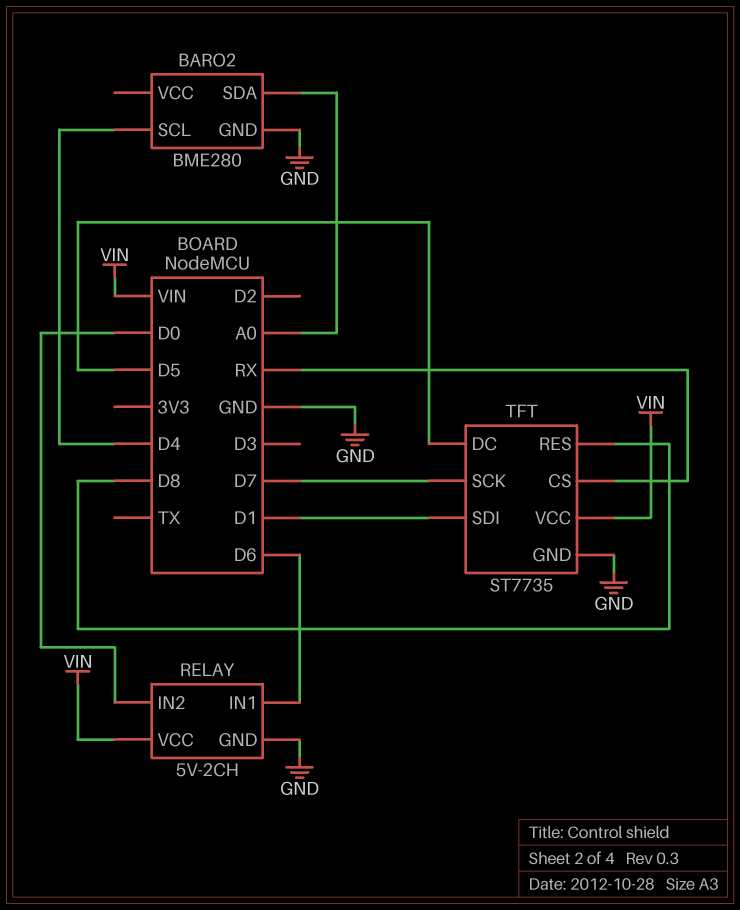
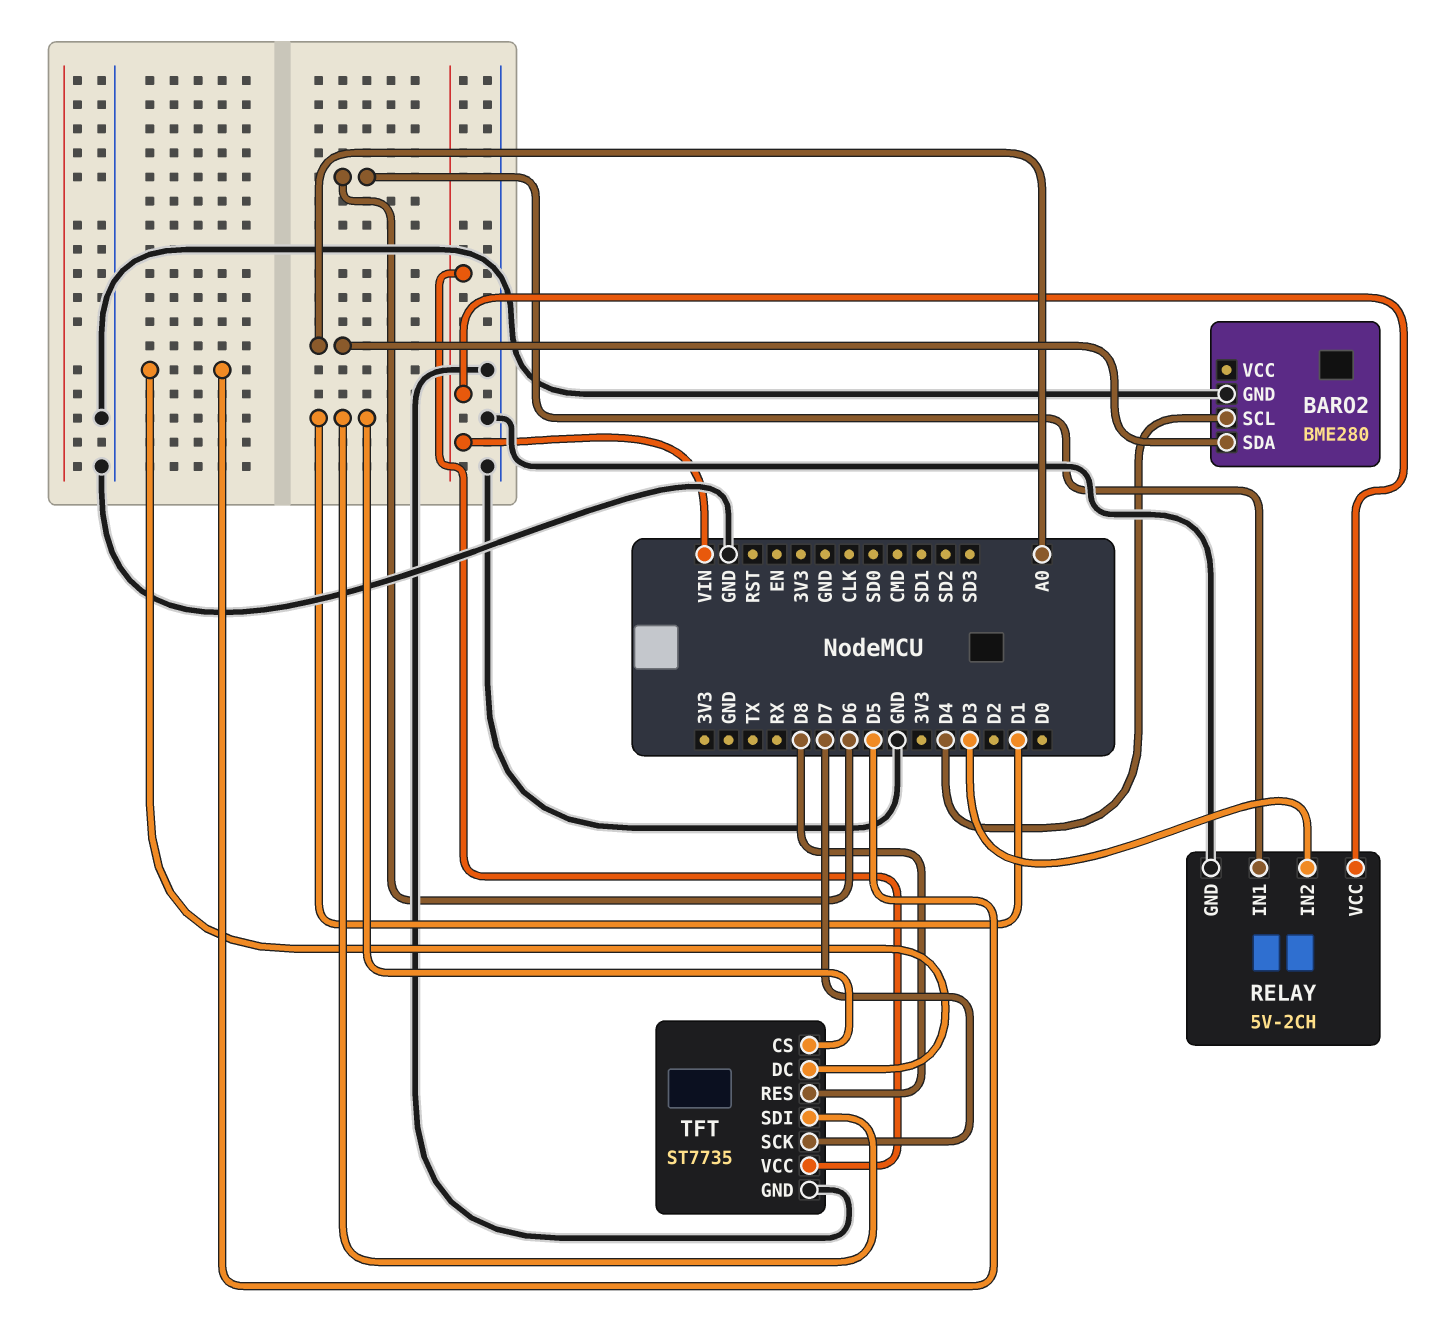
RELAY pin IN2: D0 -> D3
TFT pin CS: RX -> D1

